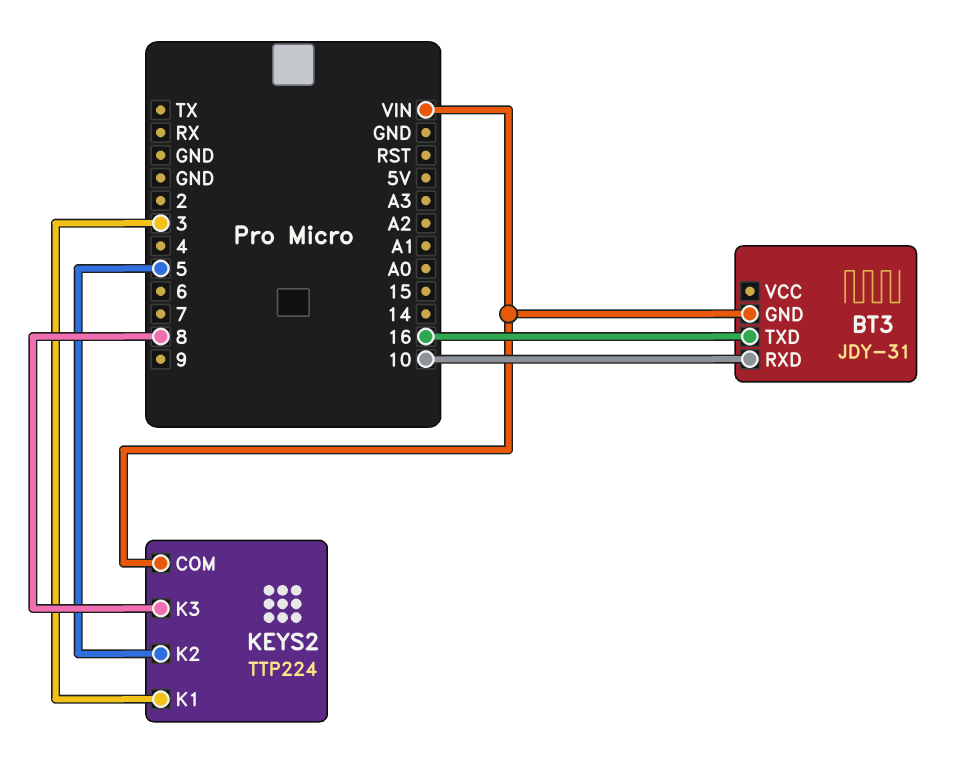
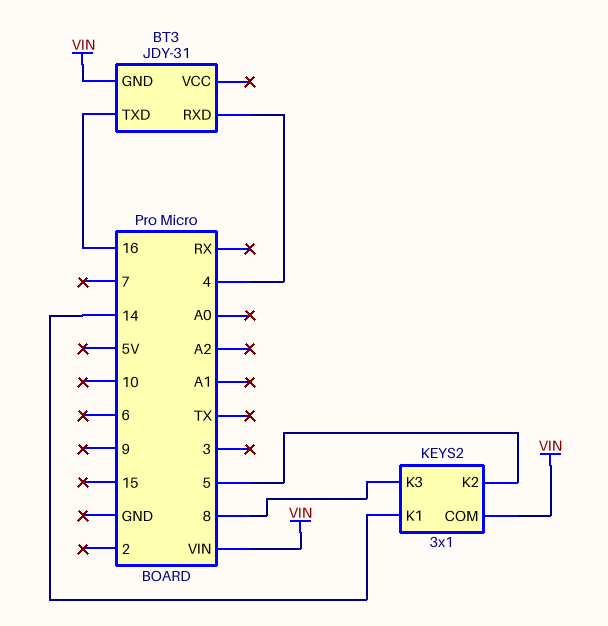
BT3 pin RXD: 10 -> 4
KEYS2: TTP224 -> 3x1
KEYS2 pin K1: 3 -> 14

